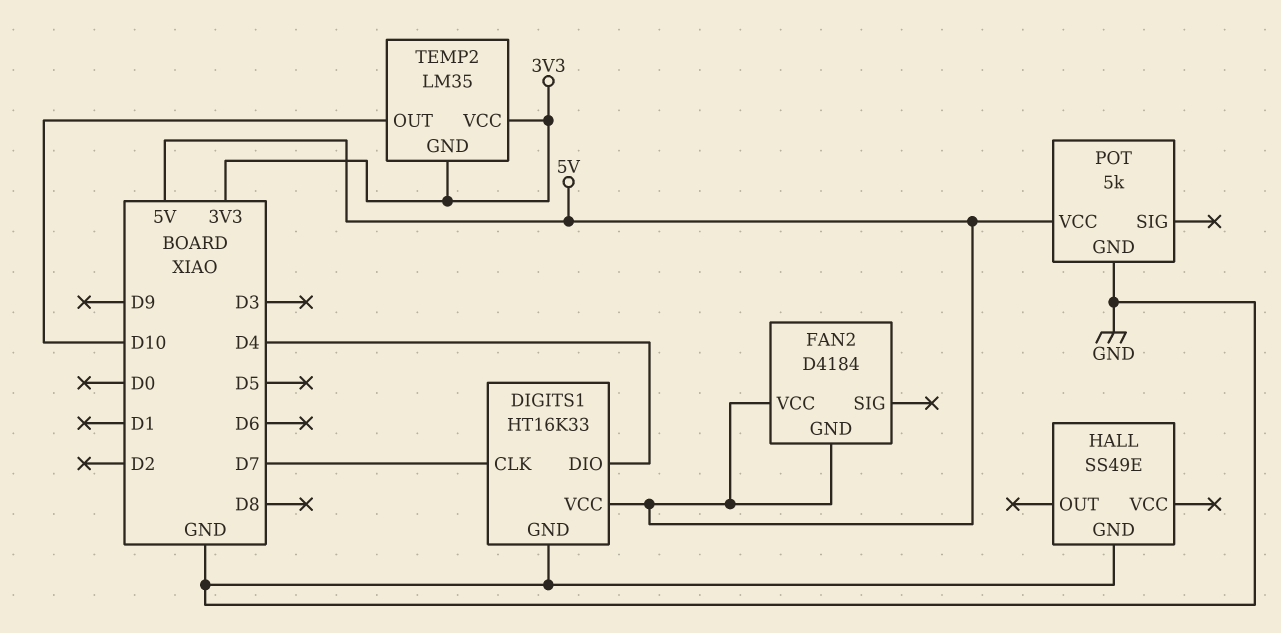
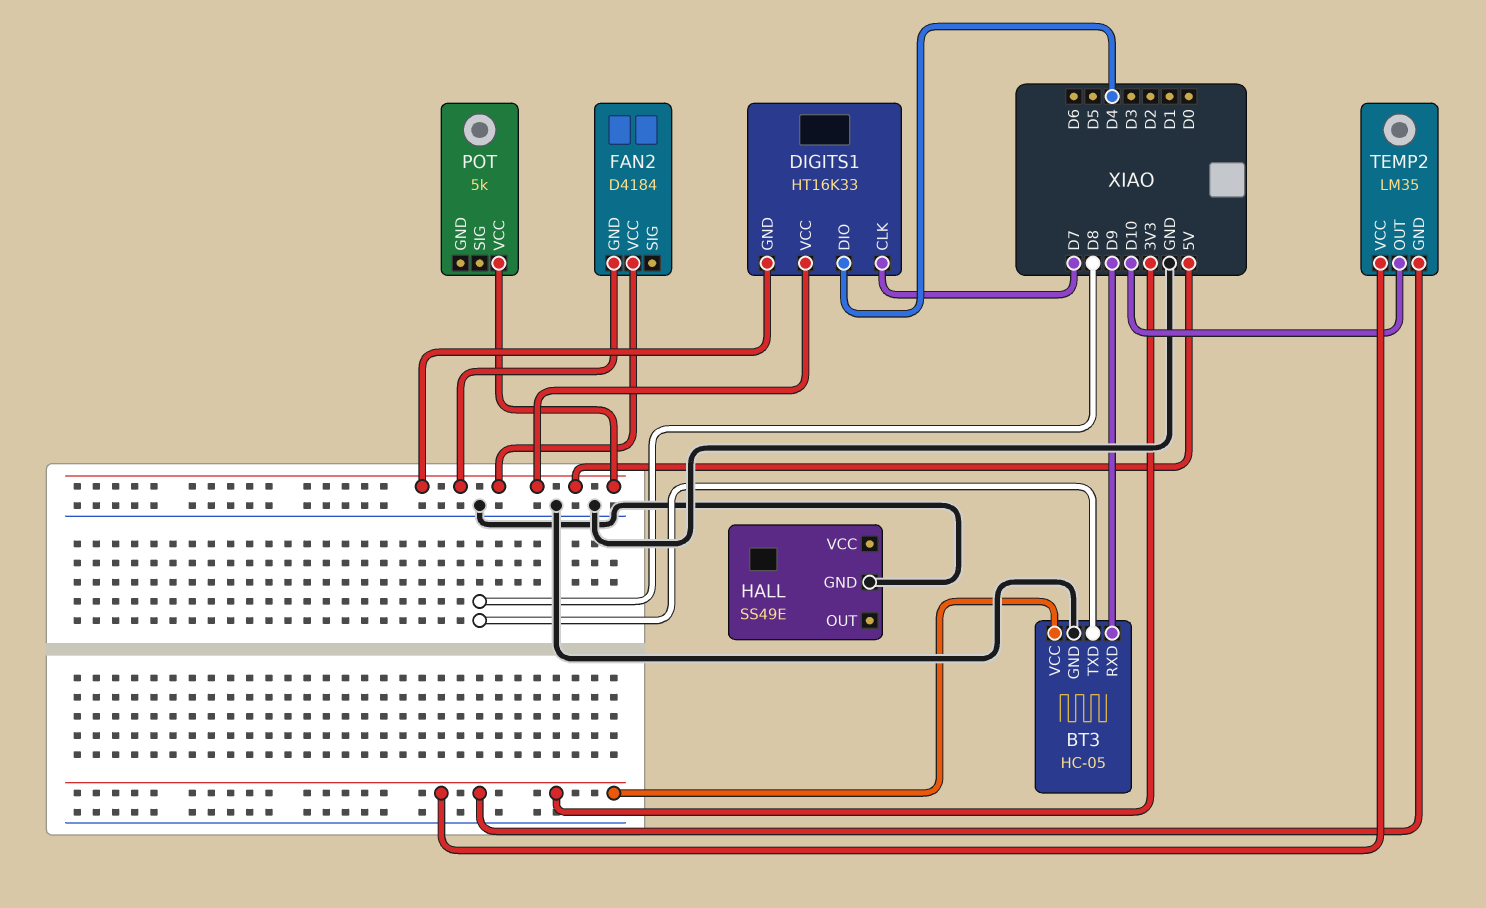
BT3: none -> HC-05
BT3 pin GND: none -> GND
BT3 pin RXD: none -> D9
BT3 pin TXD: none -> D8
BT3 pin VCC: none -> 3V3
DIGITS1 pin GND: GND -> 5V
POT pin GND: GND -> none

